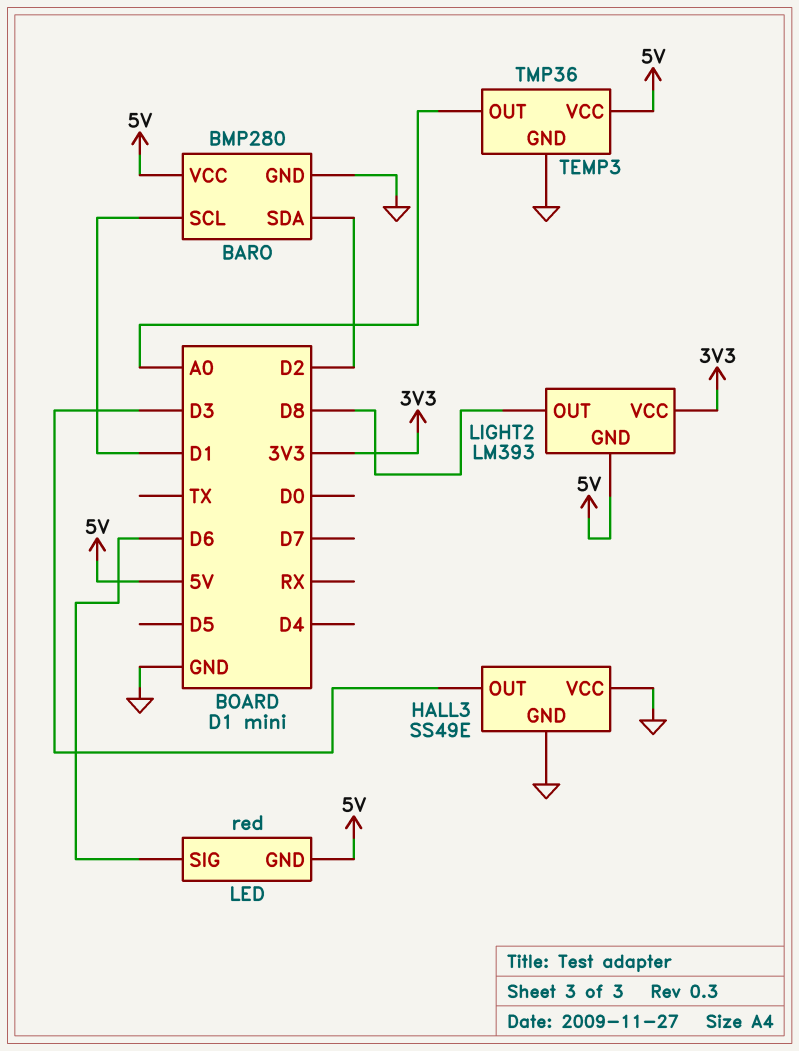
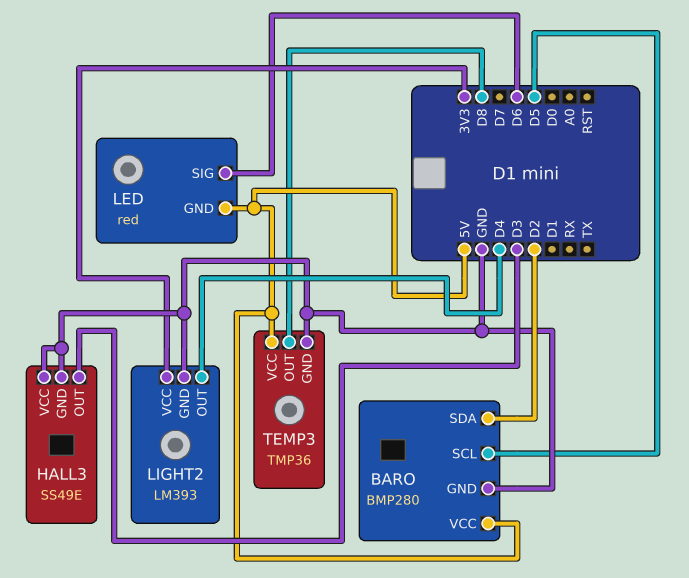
BARO pin SCL: D1 -> D5
LIGHT2 pin GND: 5V -> GND
LIGHT2 pin OUT: D8 -> D4
TEMP3 pin OUT: A0 -> D8

